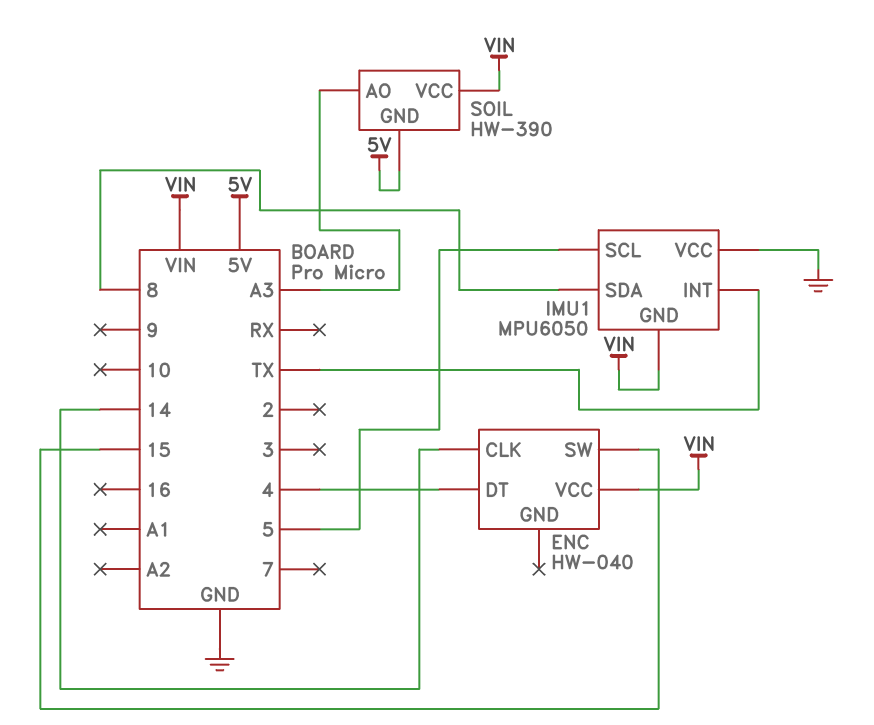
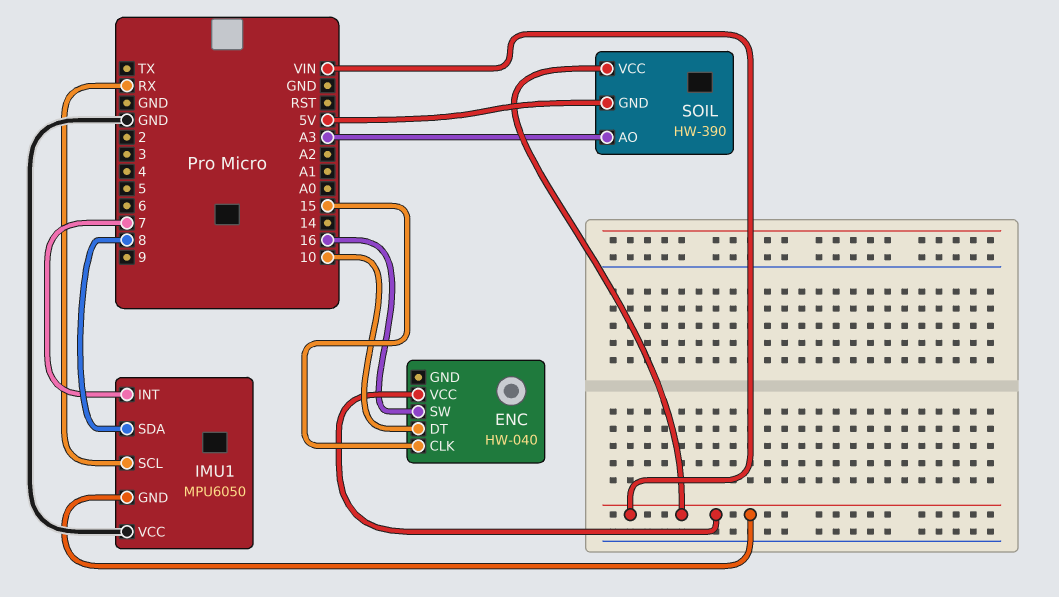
ENC pin CLK: 14 -> 15
ENC pin DT: 4 -> 10
ENC pin SW: 15 -> 16
IMU1 pin INT: TX -> 7
IMU1 pin SCL: 5 -> RX

